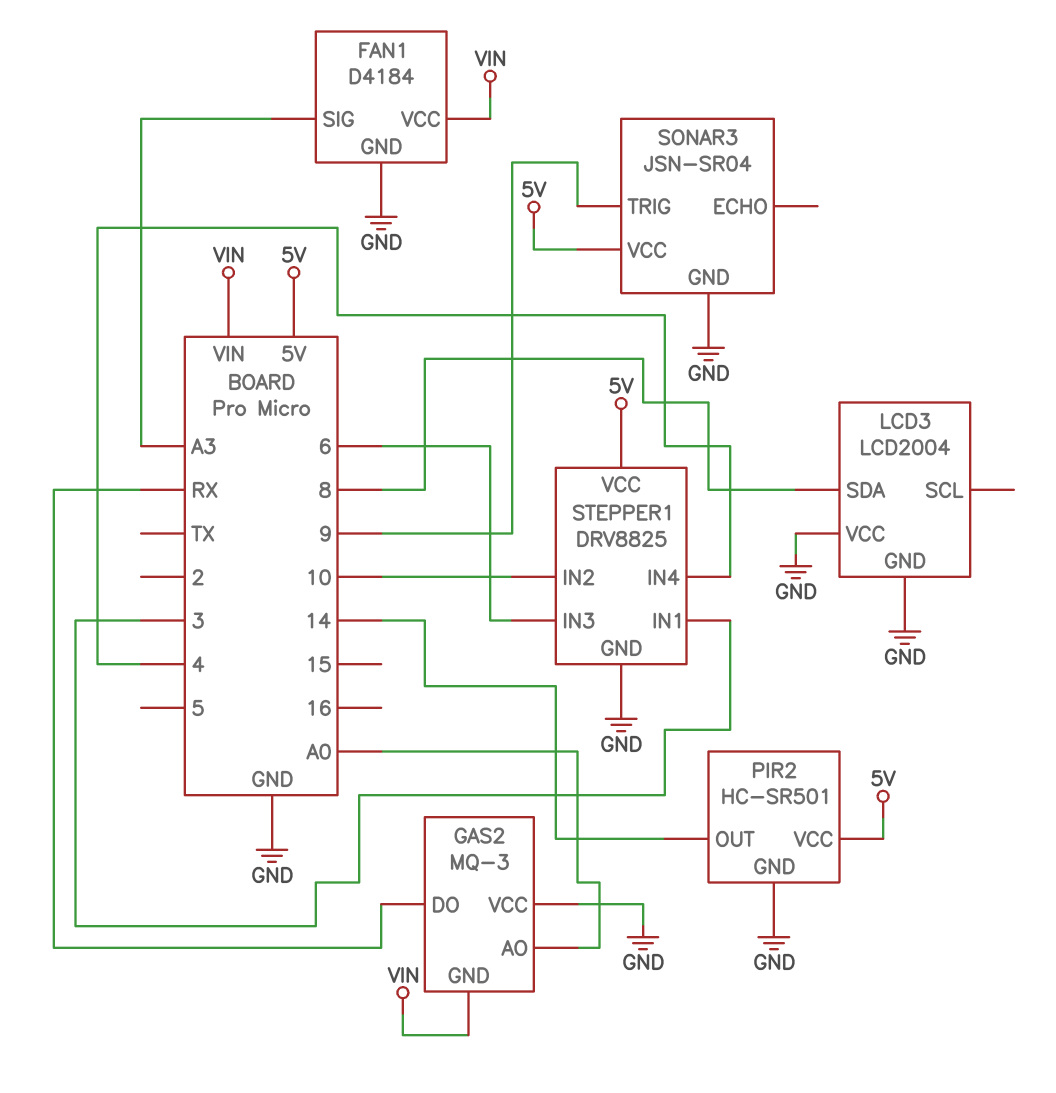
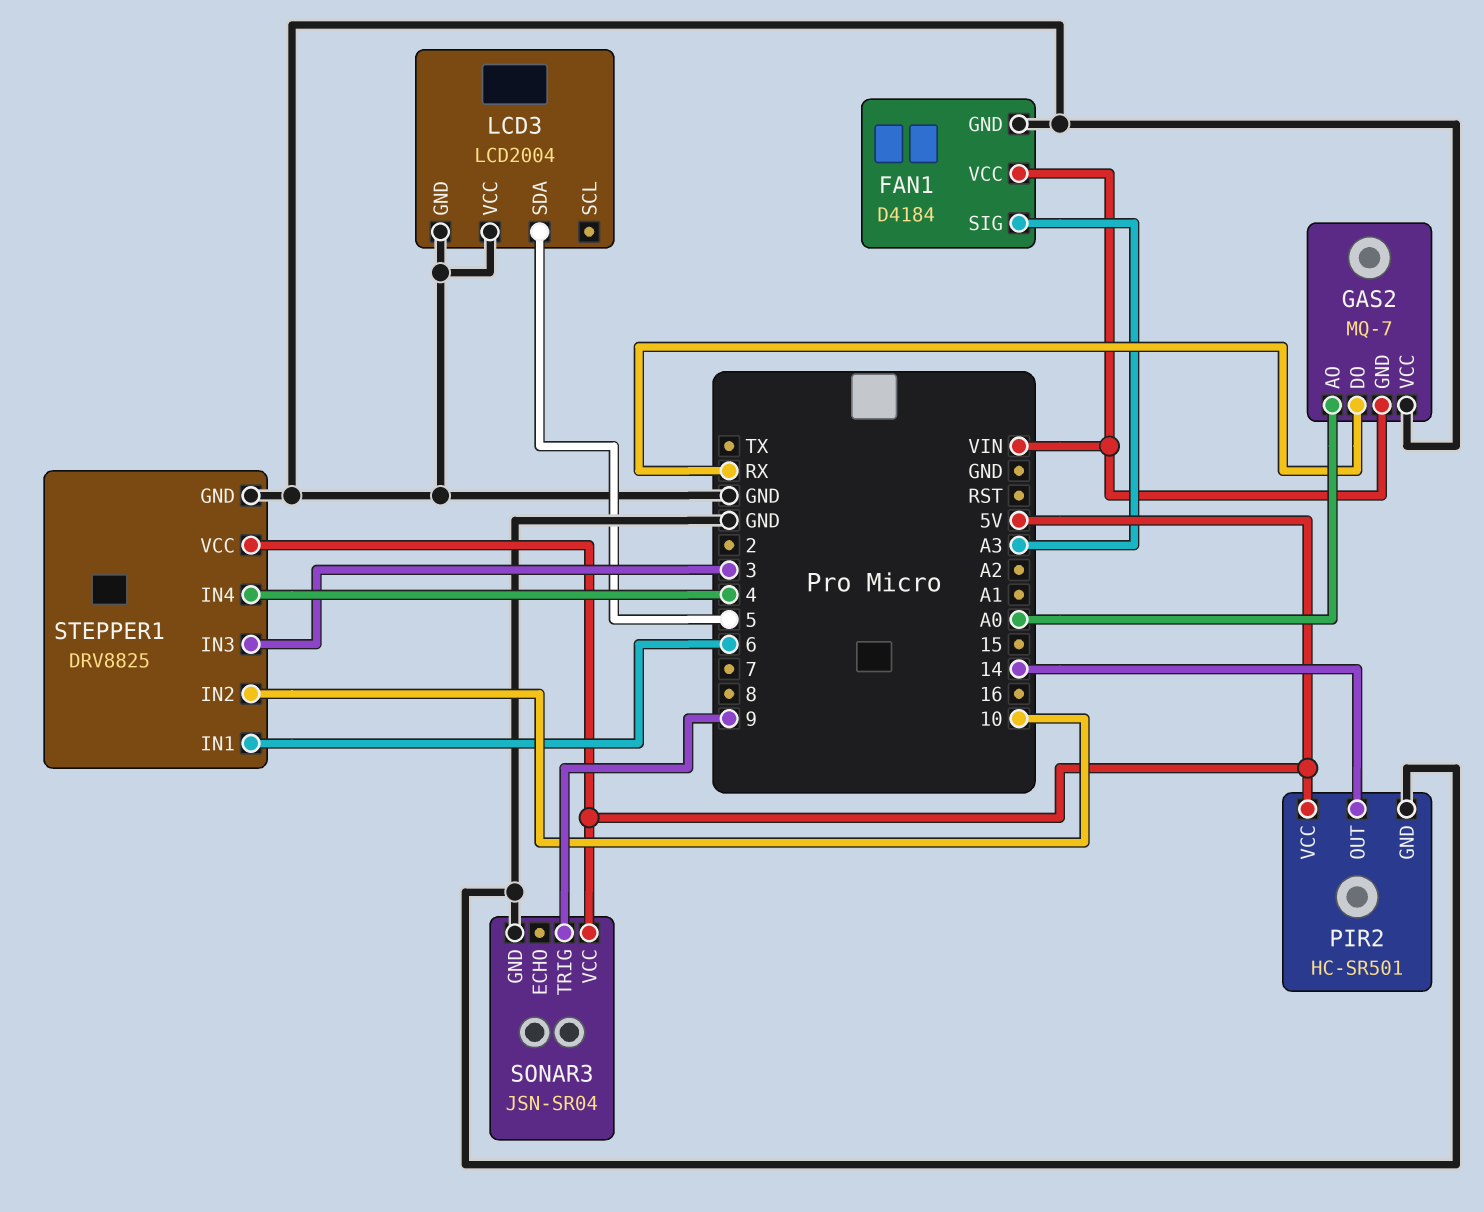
GAS2: MQ-3 -> MQ-7
LCD3 pin SDA: 8 -> 5
STEPPER1 pin IN1: 3 -> 6
STEPPER1 pin IN3: 6 -> 3

